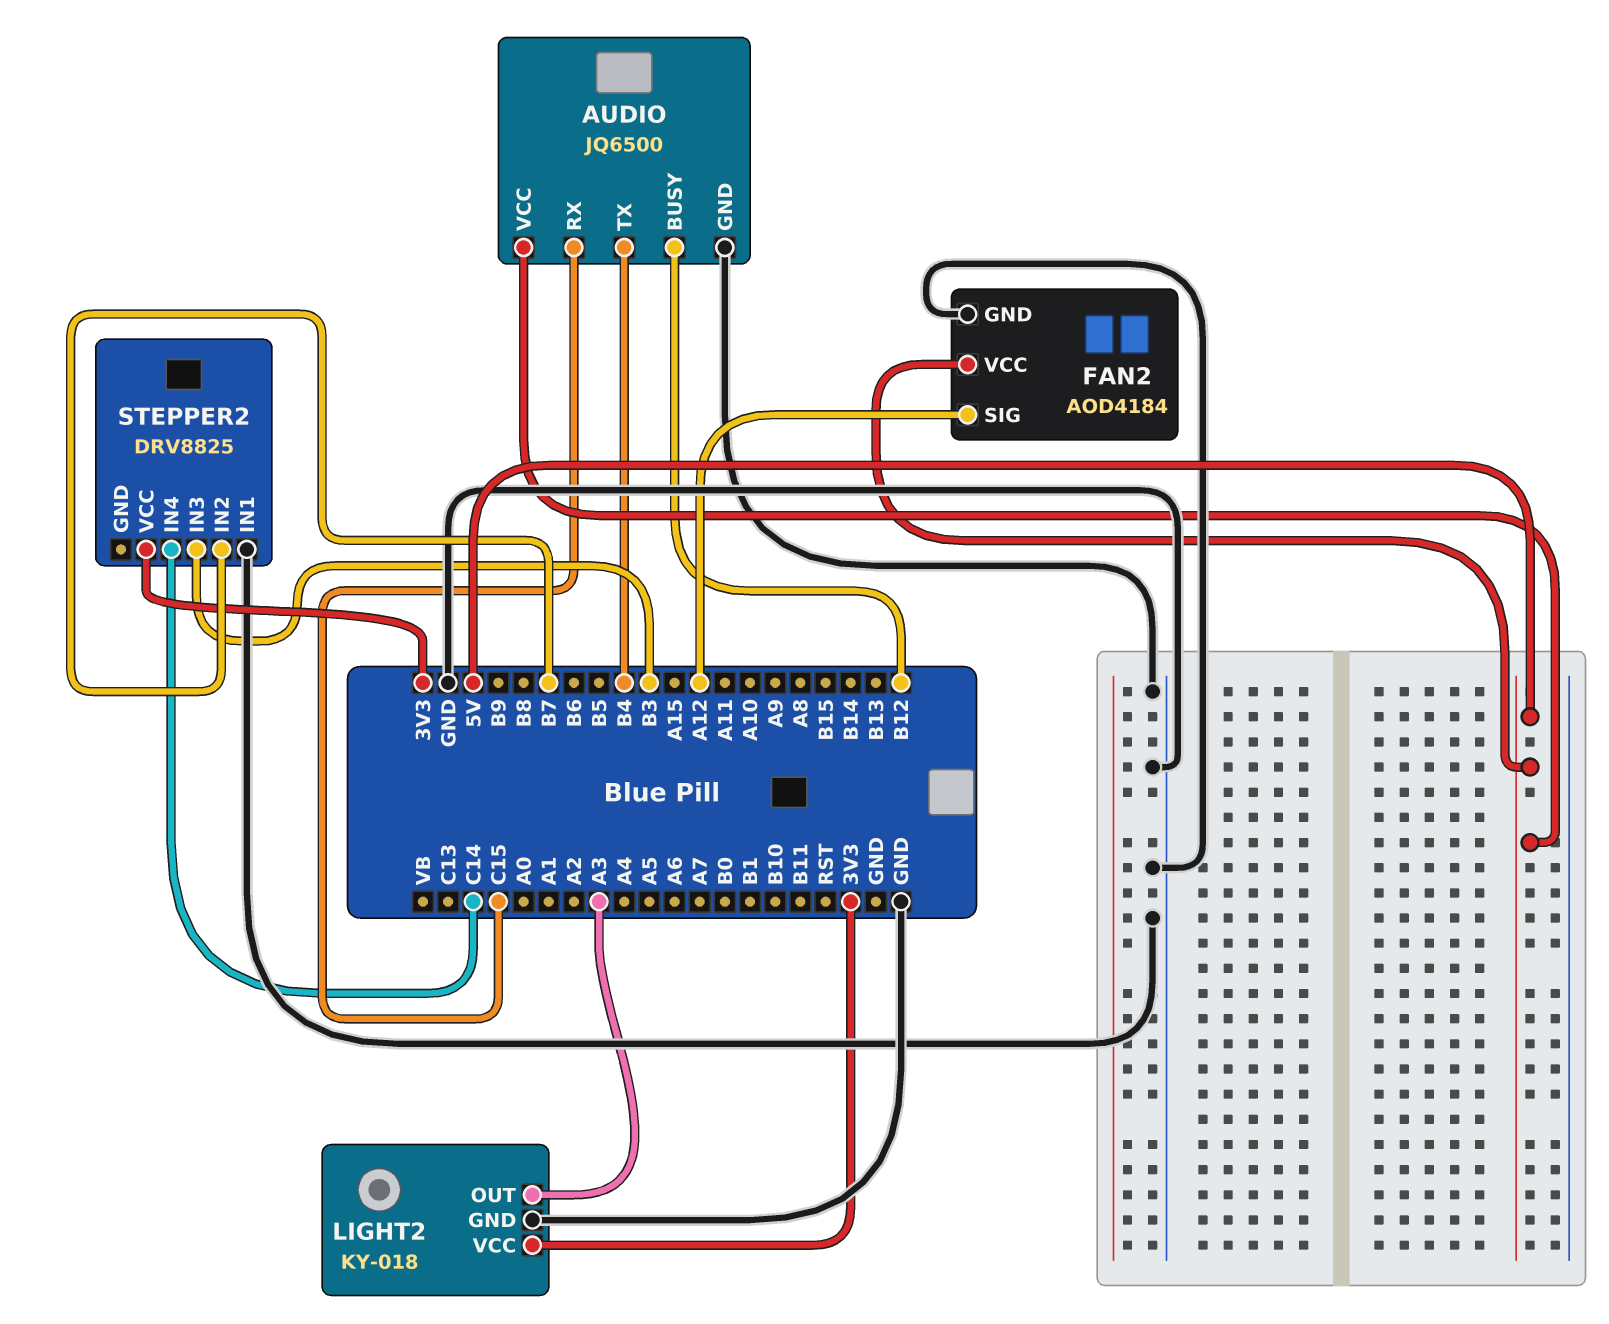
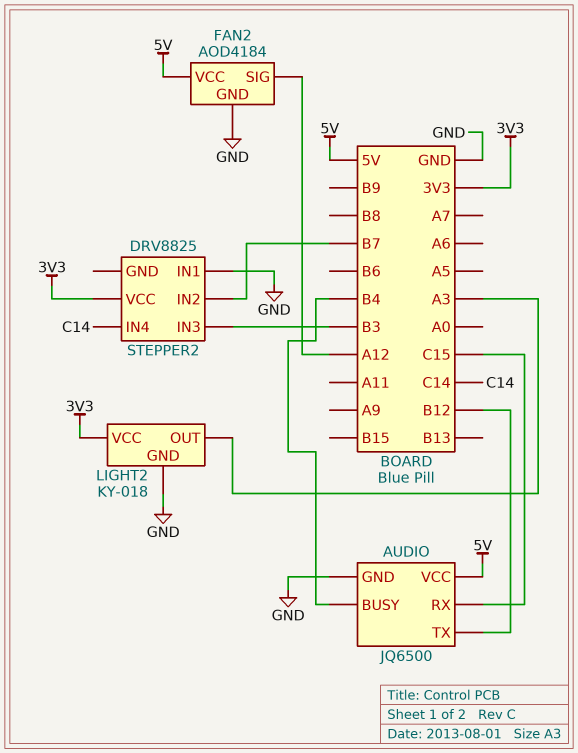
AUDIO pin BUSY: B12 -> B4
AUDIO pin TX: B4 -> B12

